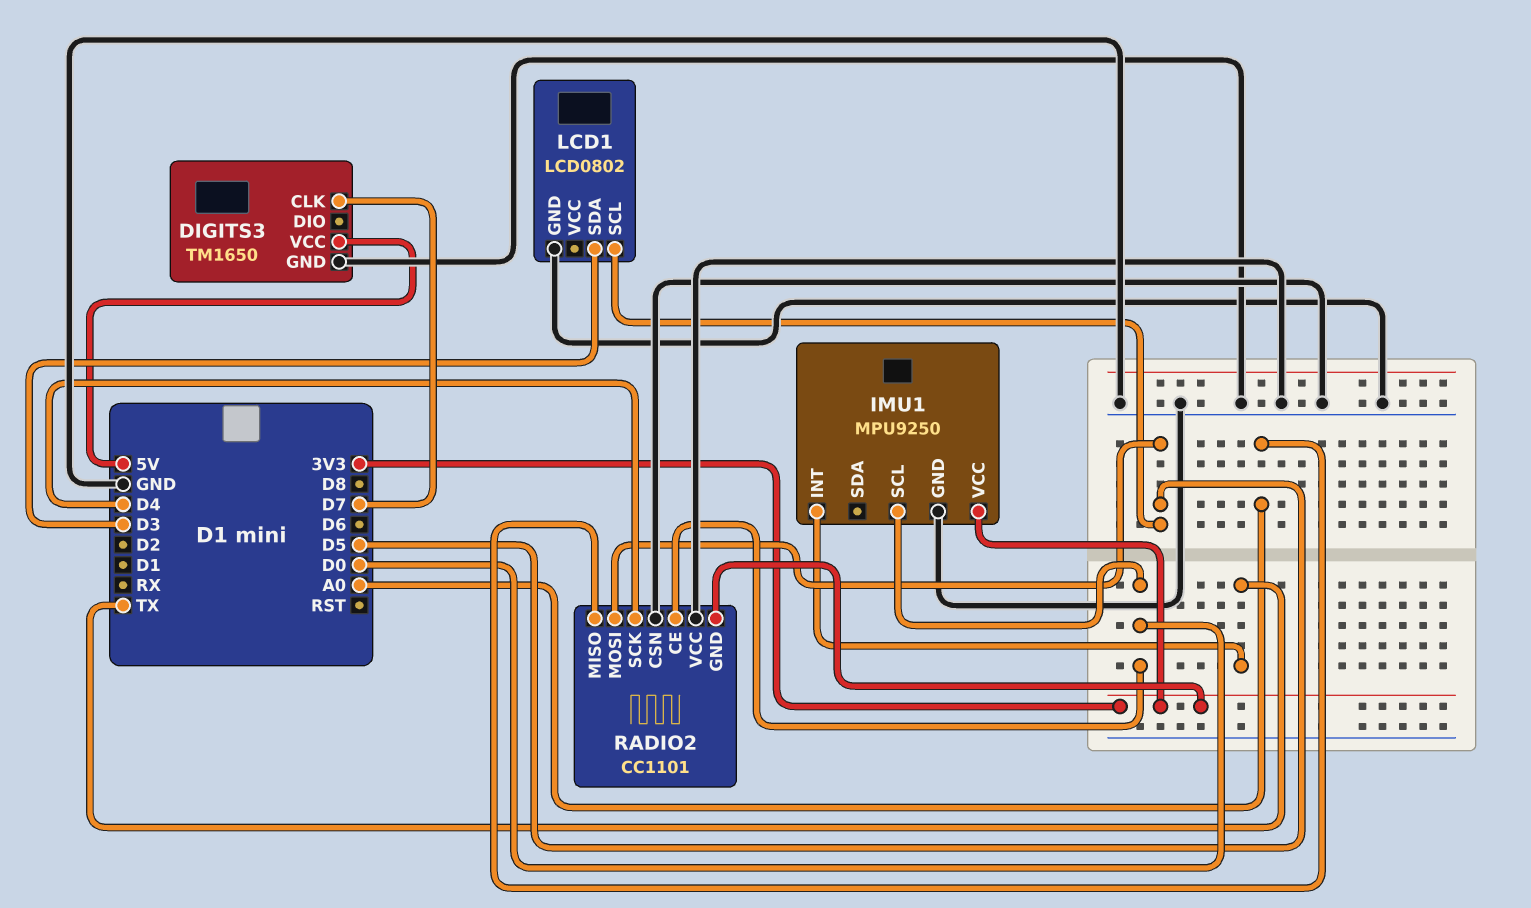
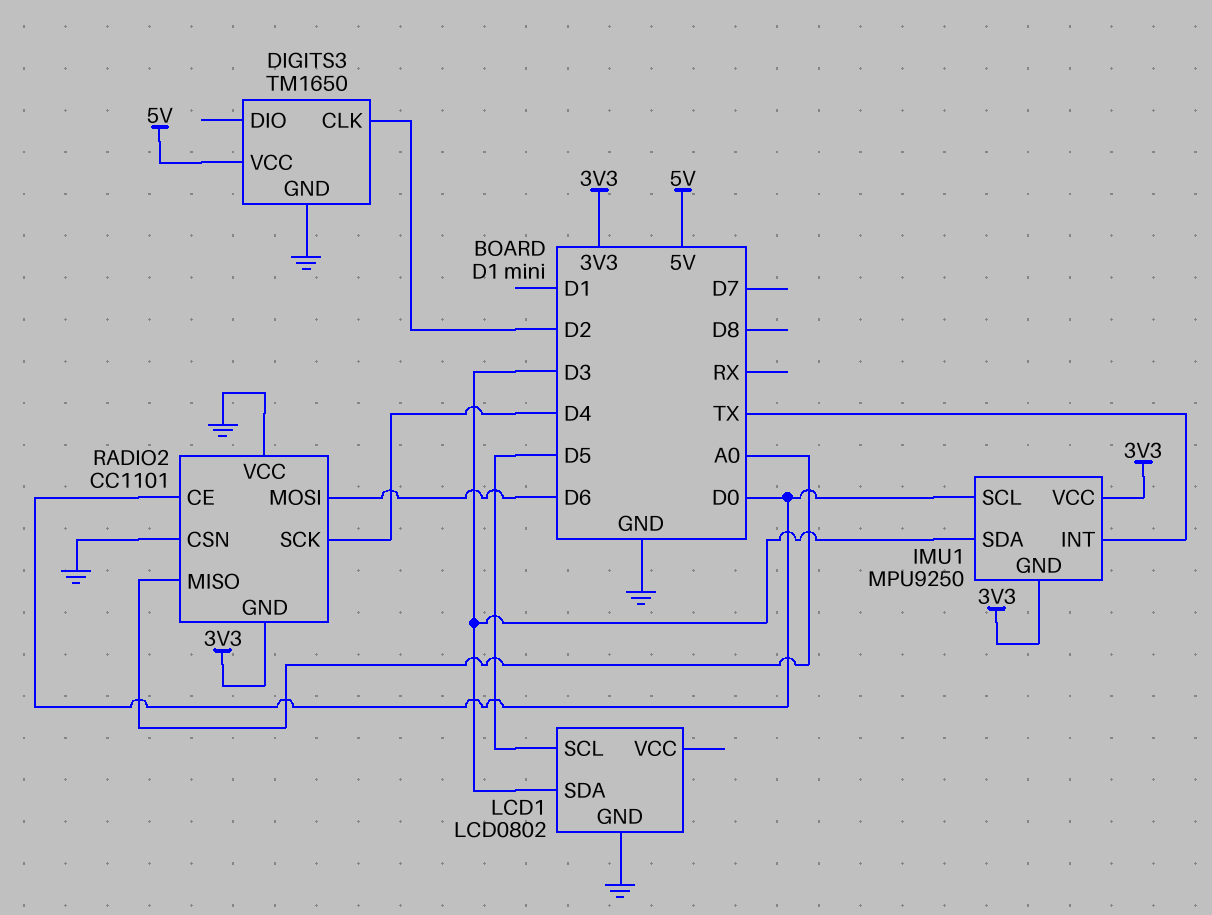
DIGITS3 pin CLK: D7 -> D2
IMU1 pin GND: GND -> 3V3
IMU1 pin SDA: none -> D3
RADIO2 pin MOSI: D5 -> D6

